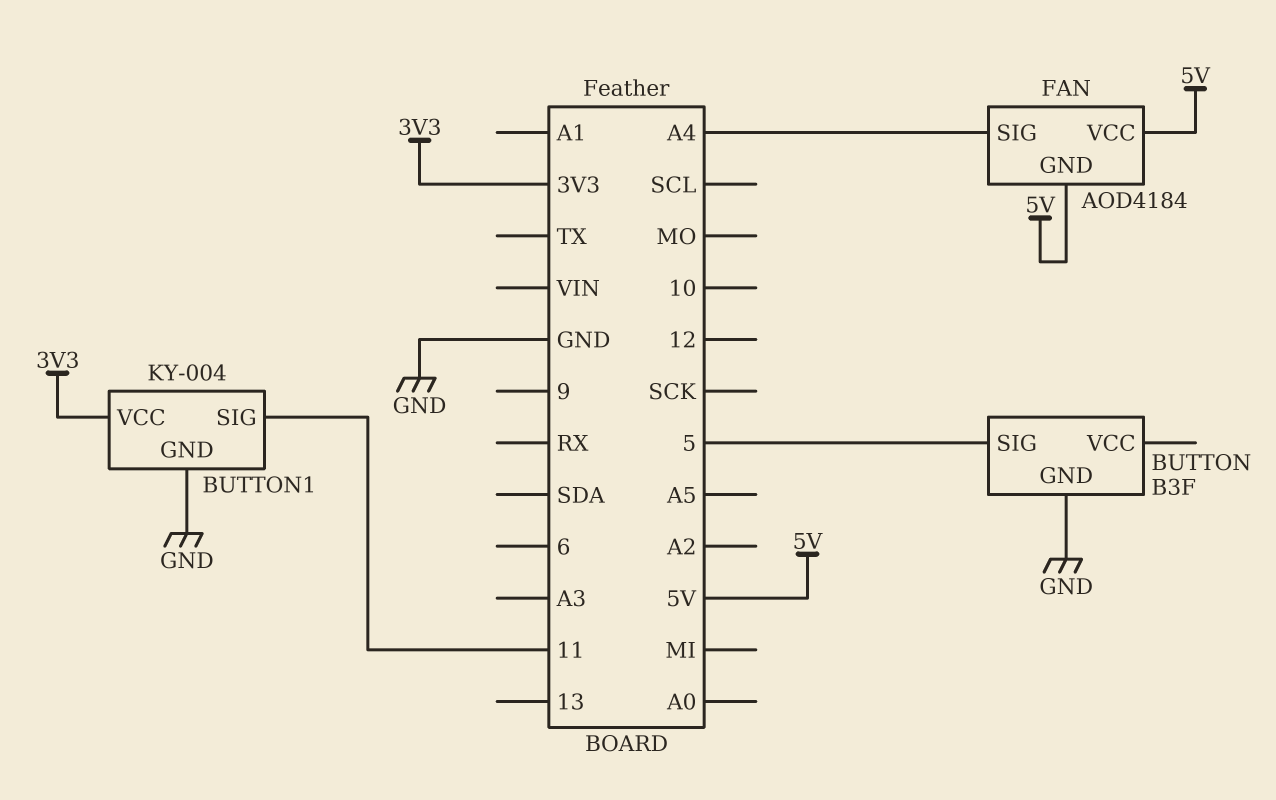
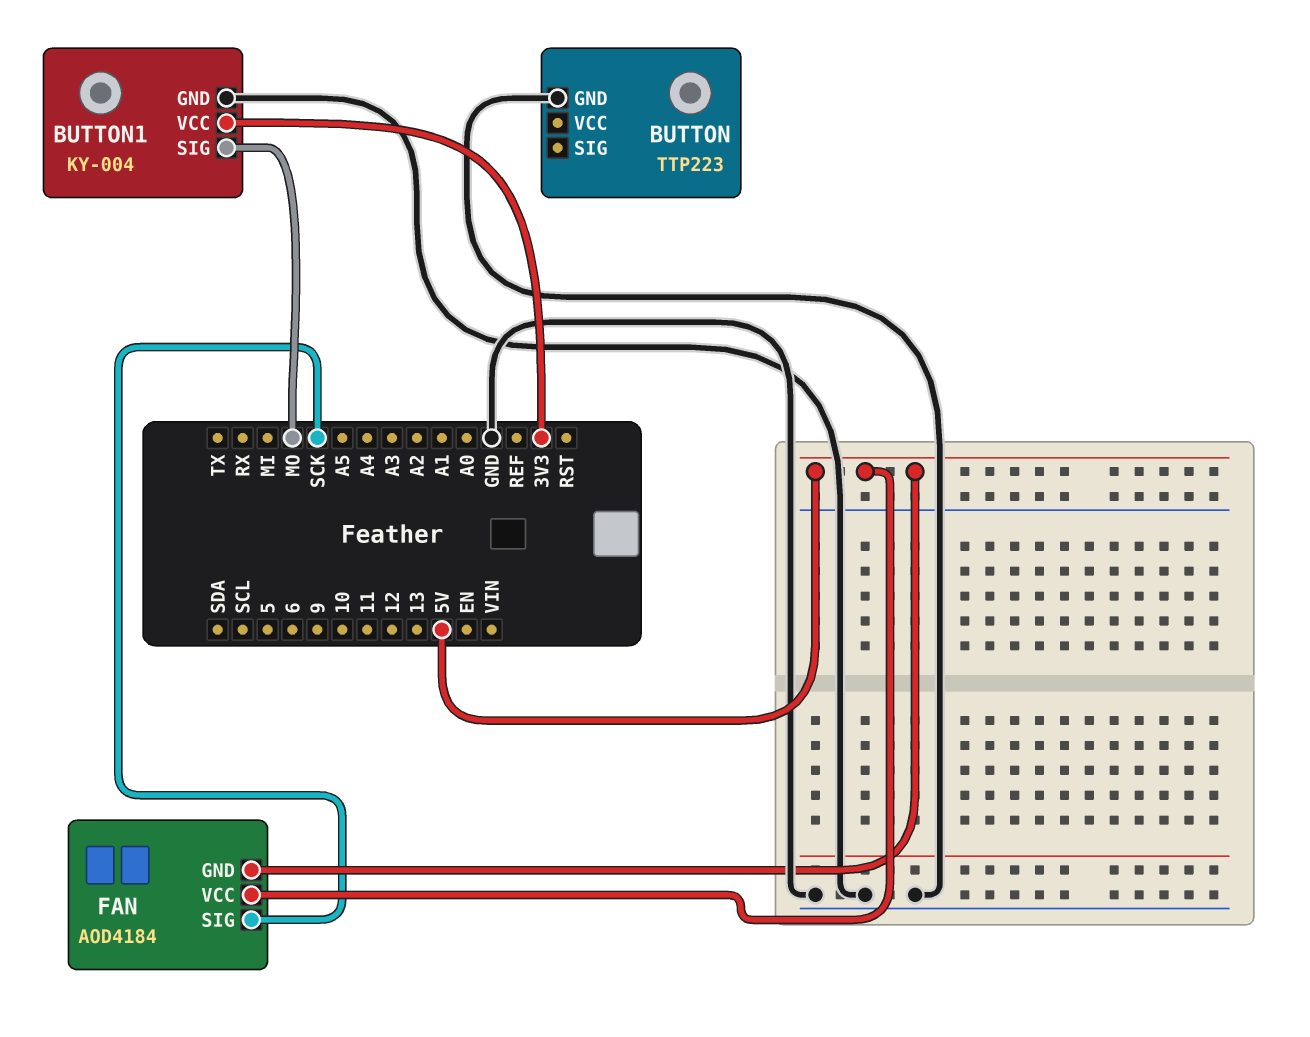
BUTTON: B3F -> TTP223
BUTTON pin SIG: 5 -> none
BUTTON1 pin SIG: 11 -> MO
FAN pin SIG: A4 -> SCK

